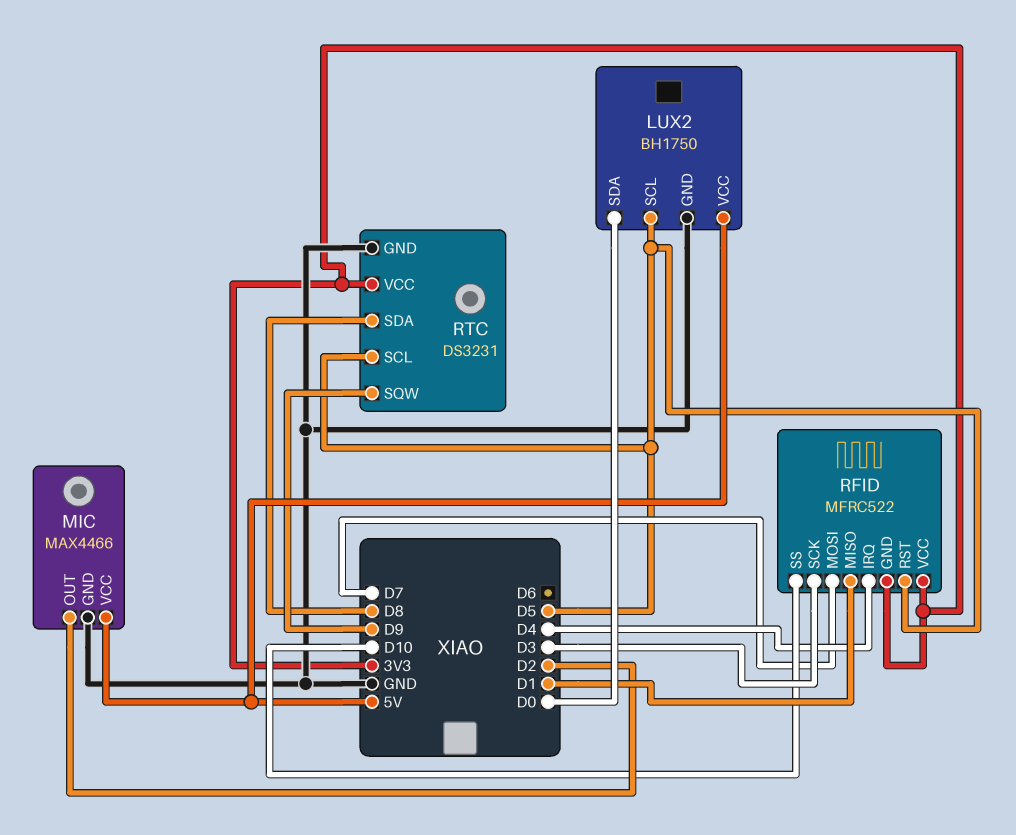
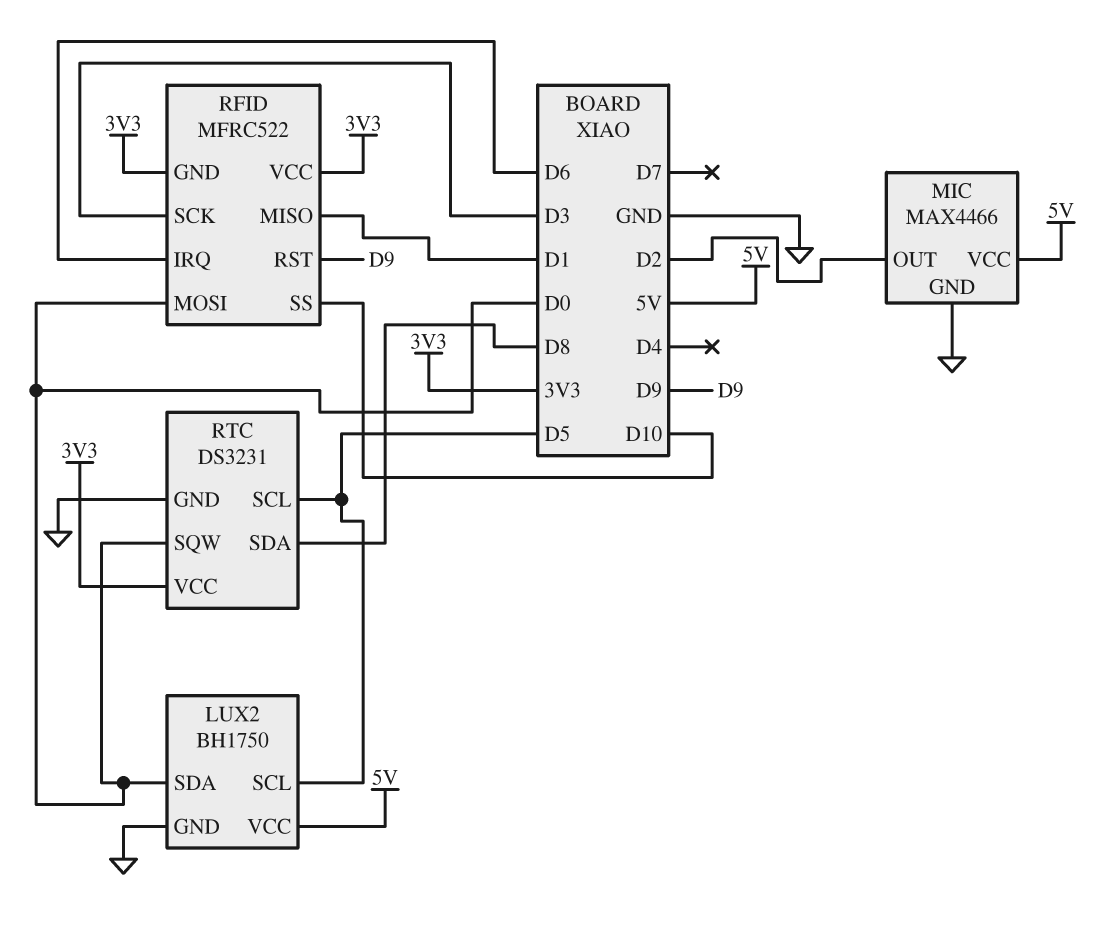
RFID pin IRQ: D4 -> D6
RFID pin MOSI: D7 -> D0
RFID pin RST: D5 -> D9
RTC pin SQW: D9 -> D0

